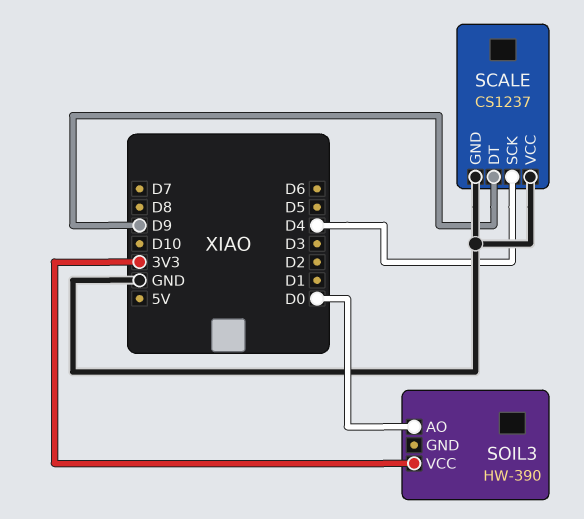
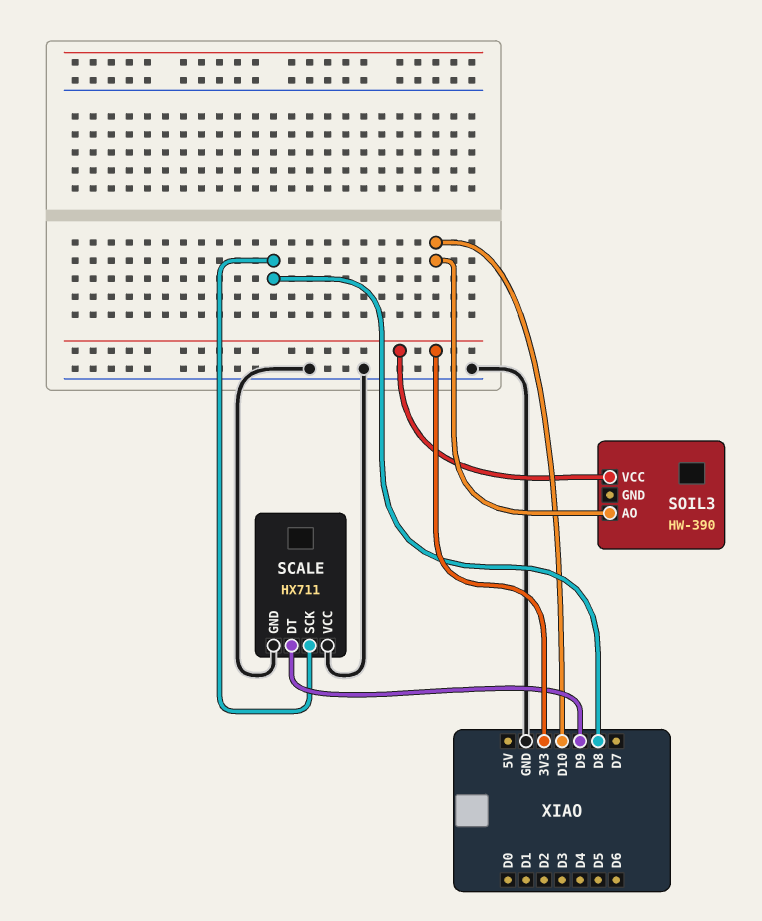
SCALE: CS1237 -> HX711
SCALE pin SCK: D4 -> D8
SOIL3 pin AO: D0 -> D10

